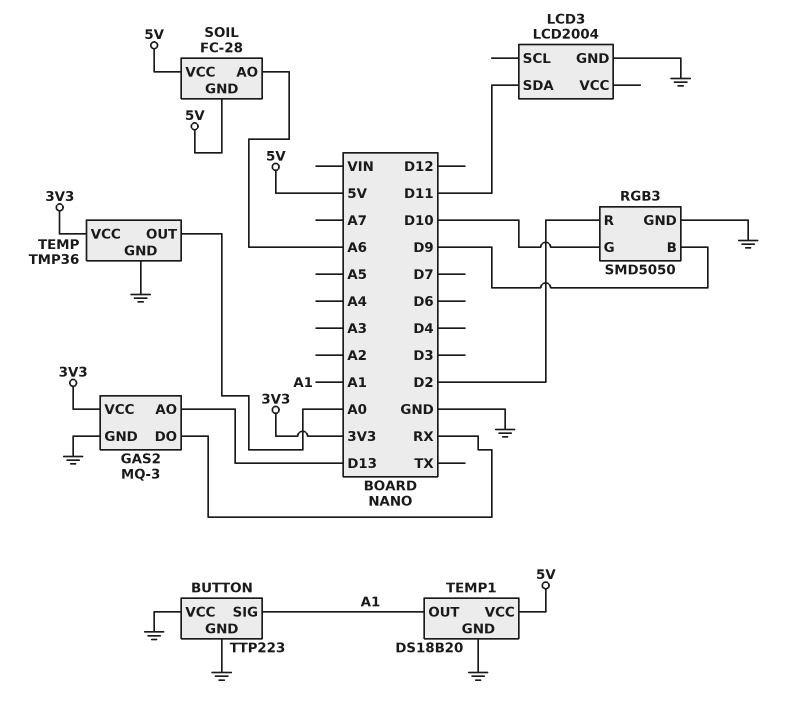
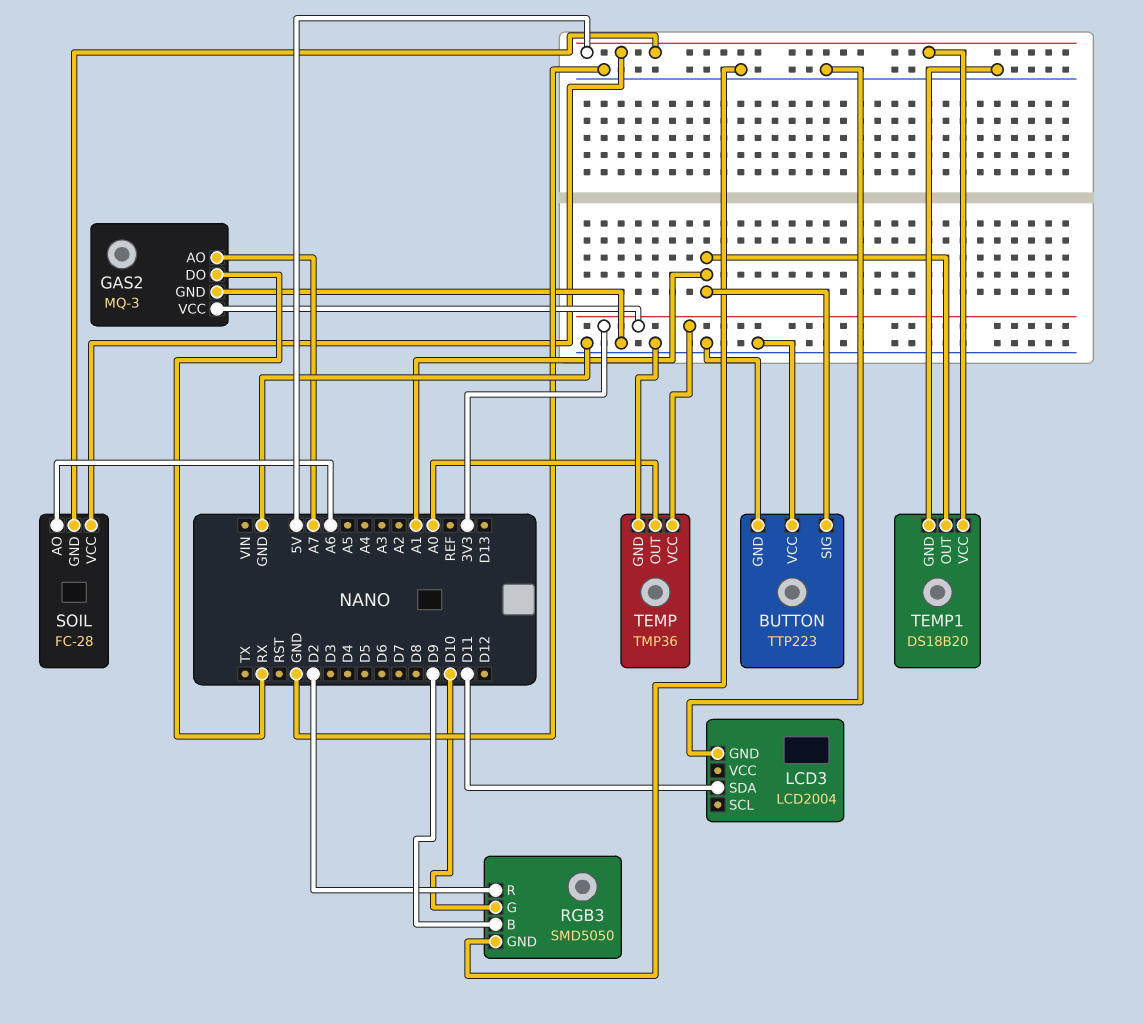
GAS2 pin AO: D13 -> A7

